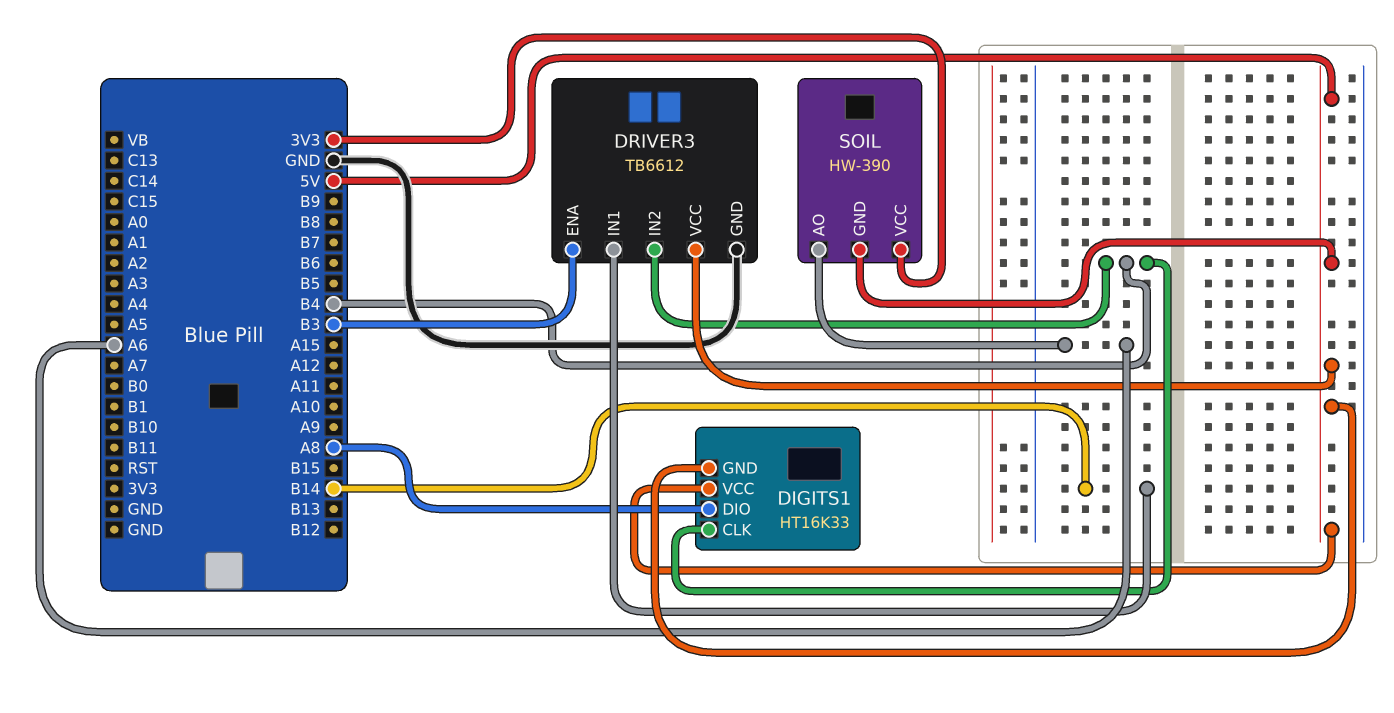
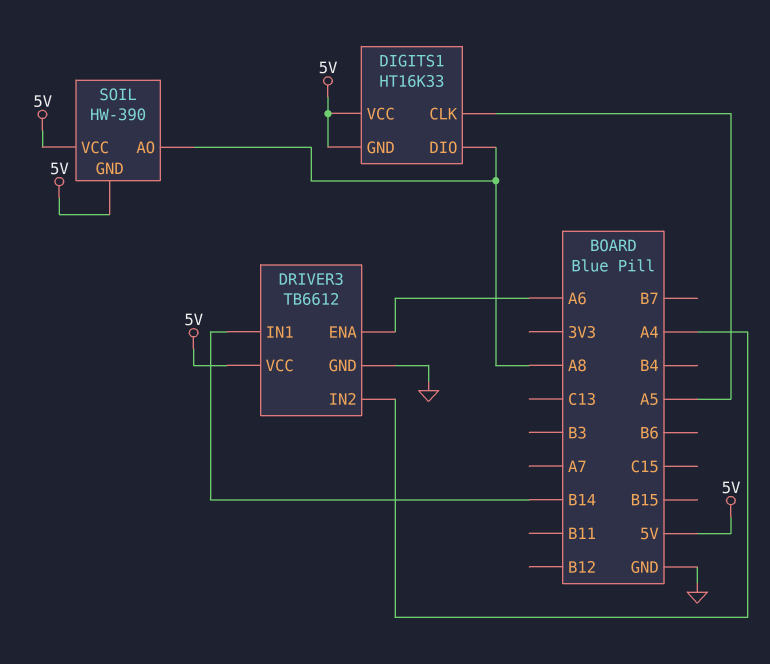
DIGITS1 pin CLK: B4 -> A5
DRIVER3 pin ENA: B3 -> A6
DRIVER3 pin IN2: B4 -> A4
SOIL pin AO: A6 -> A8
SOIL pin VCC: 3V3 -> 5V

